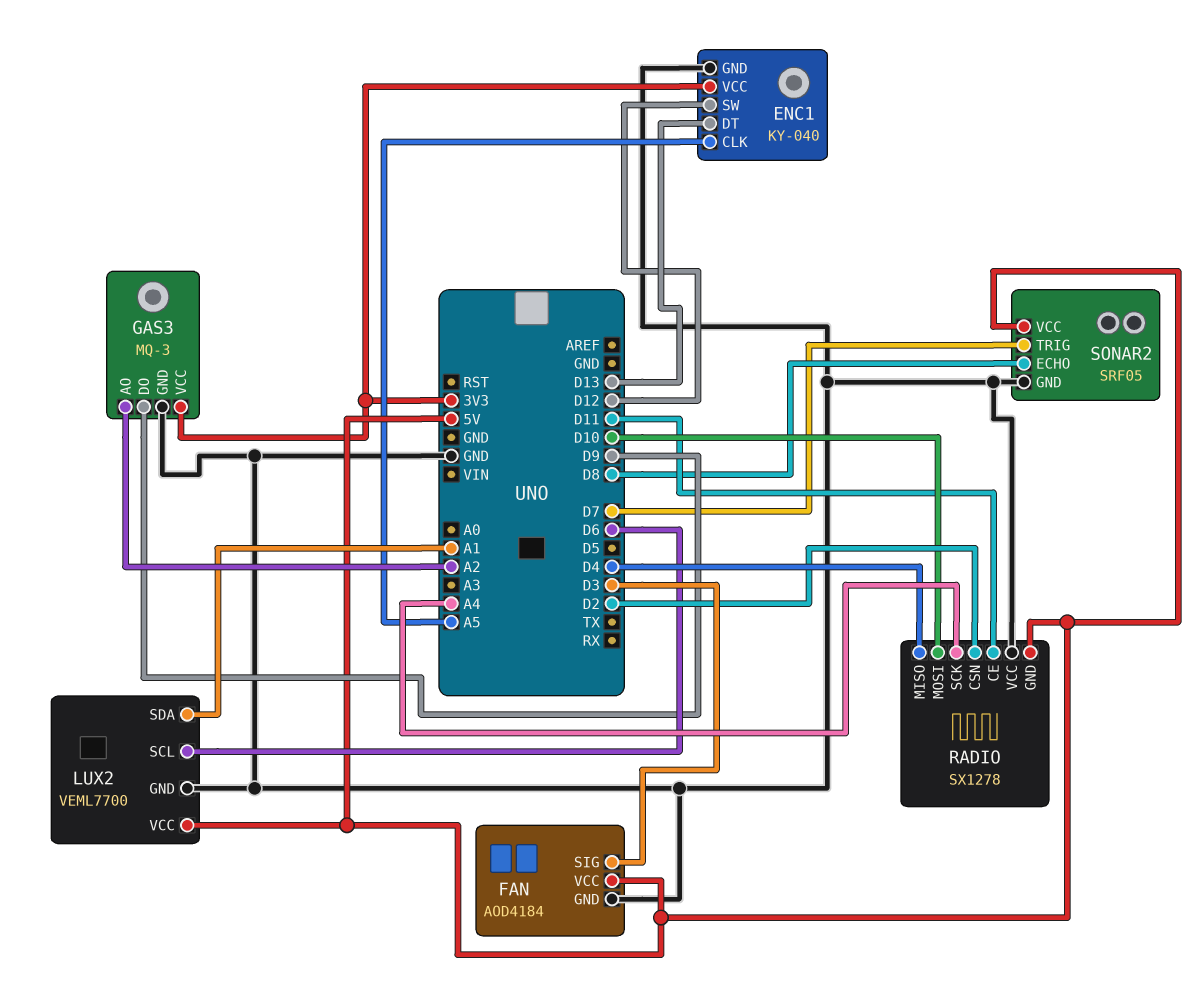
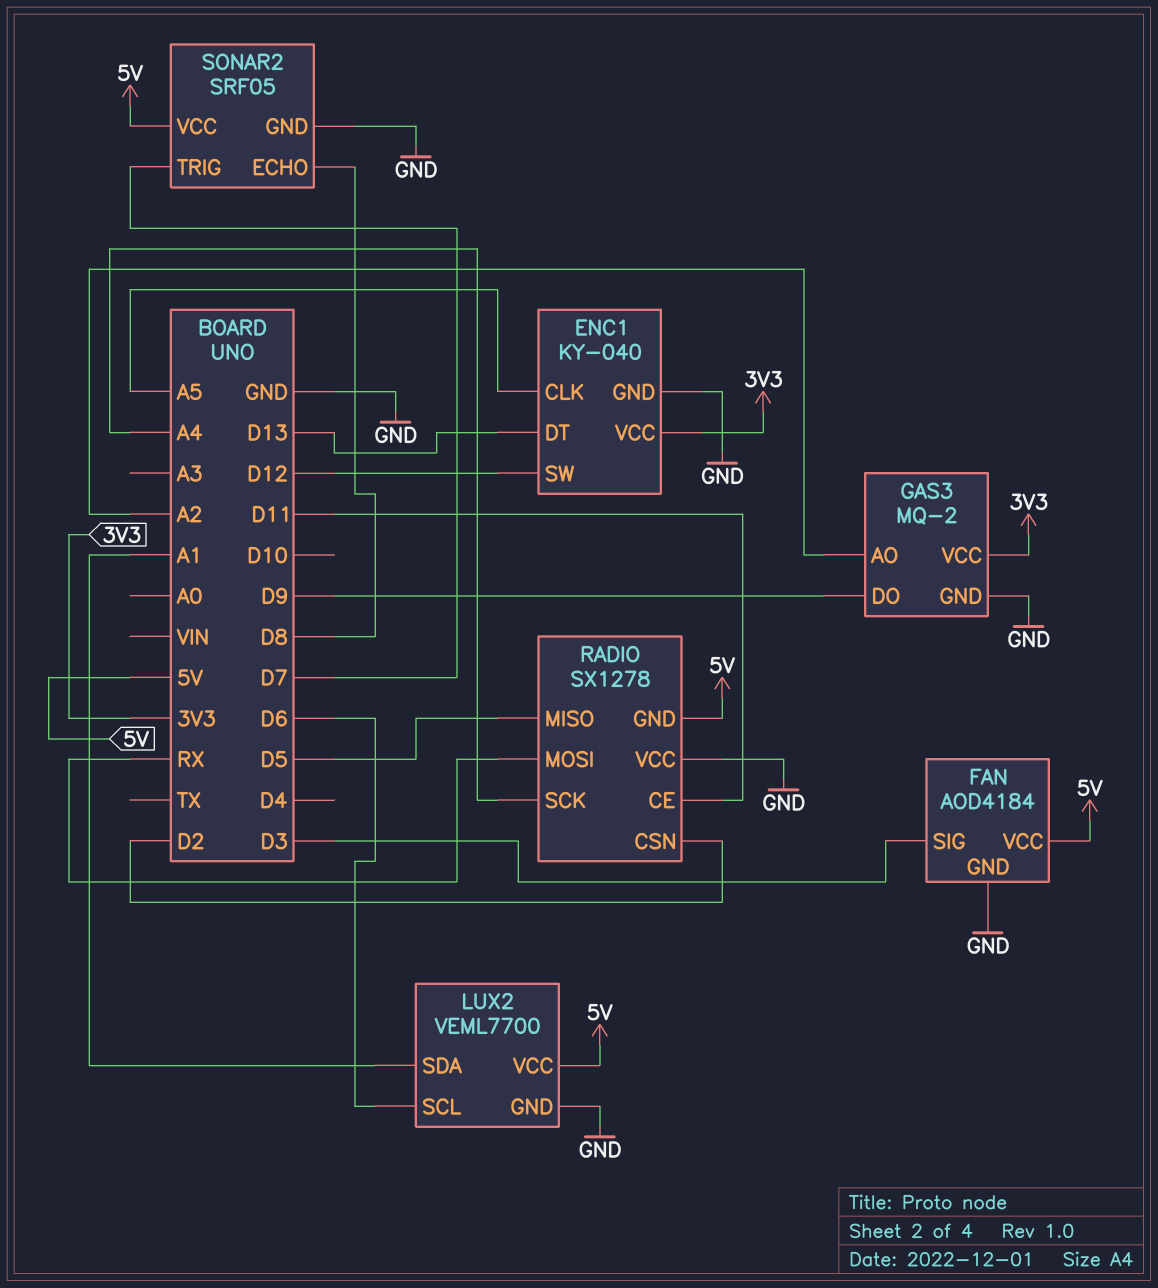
GAS3: MQ-3 -> MQ-2
RADIO pin MISO: D4 -> D5
RADIO pin MOSI: D10 -> RX

